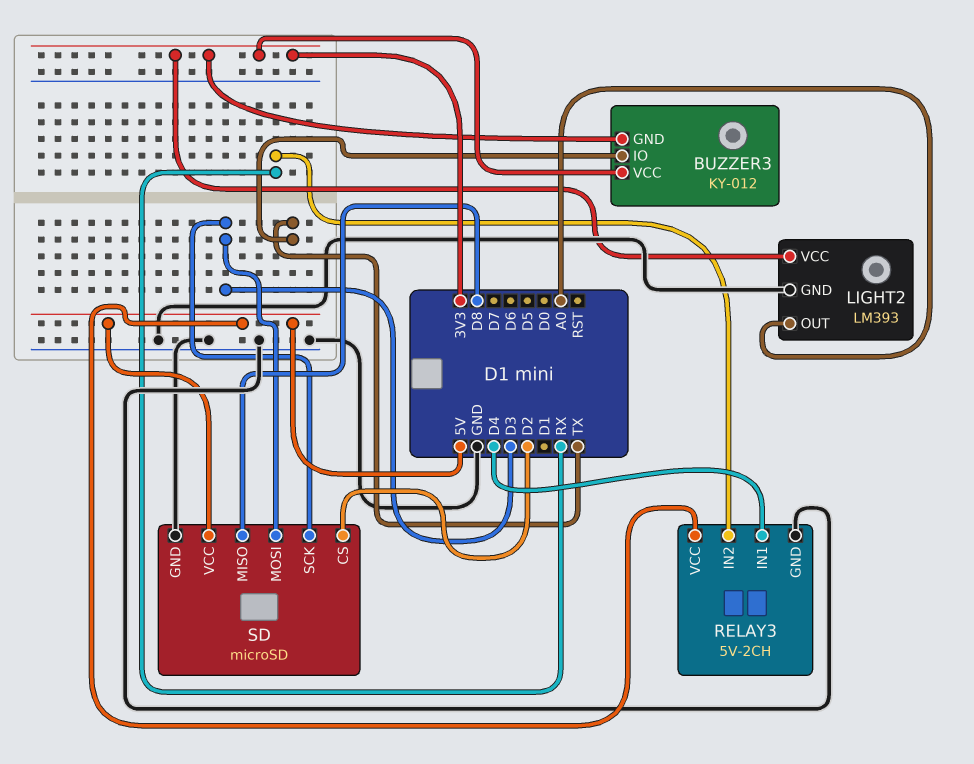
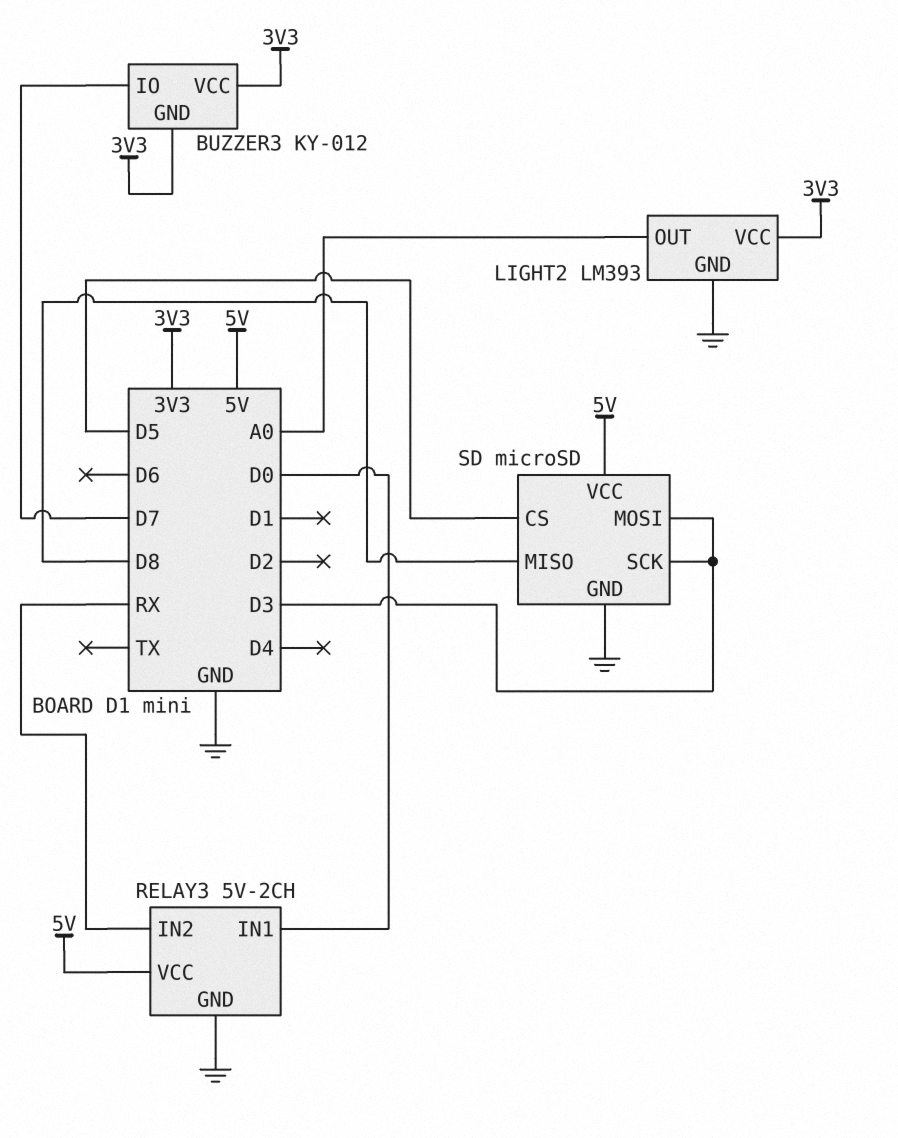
BUZZER3 pin IO: TX -> D7
RELAY3 pin IN1: D4 -> D0
SD pin CS: D2 -> D5

